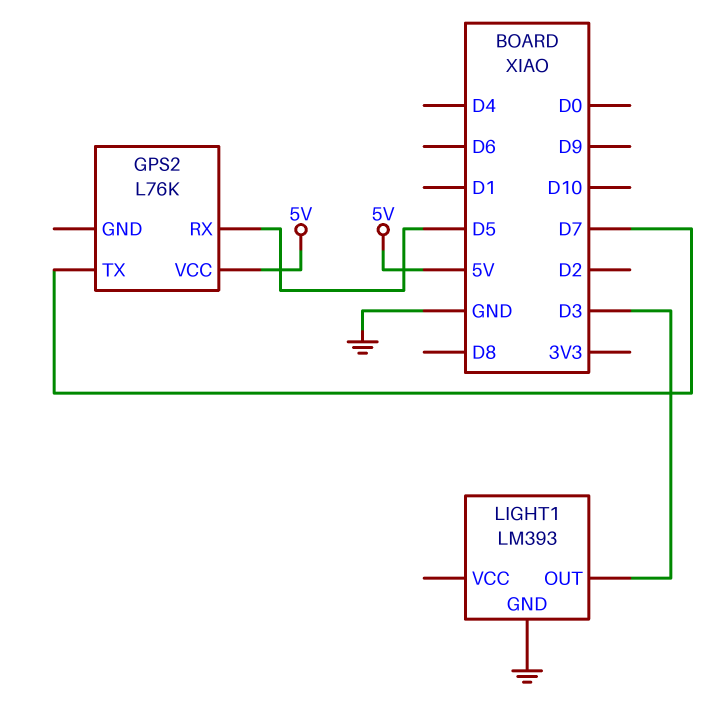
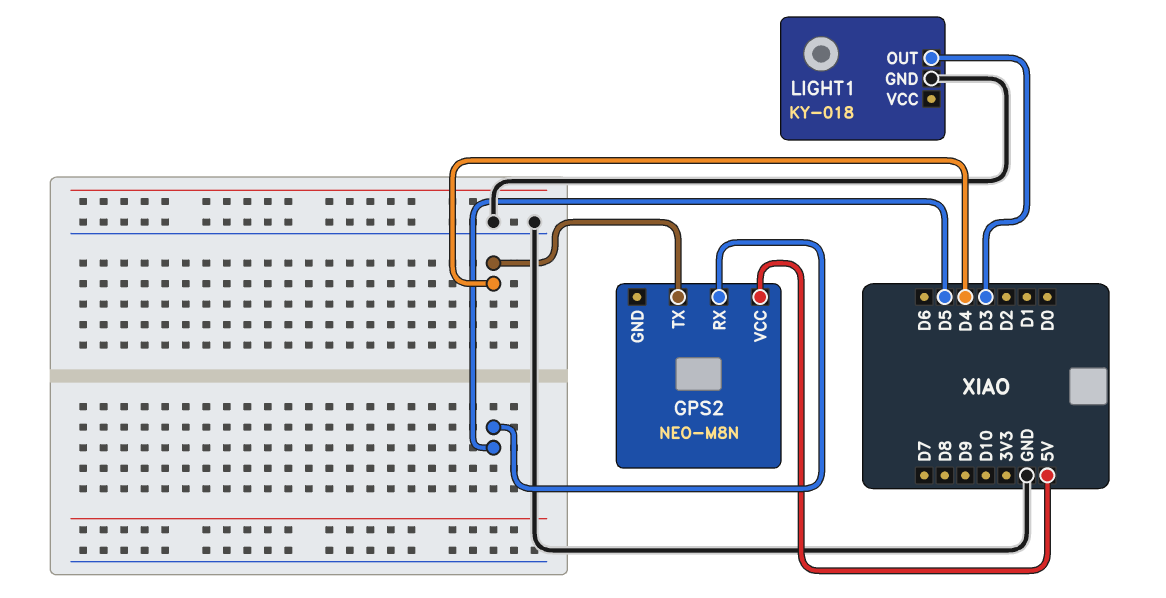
GPS2: L76K -> NEO-M8N
GPS2 pin TX: D7 -> D4
LIGHT1: LM393 -> KY-018

